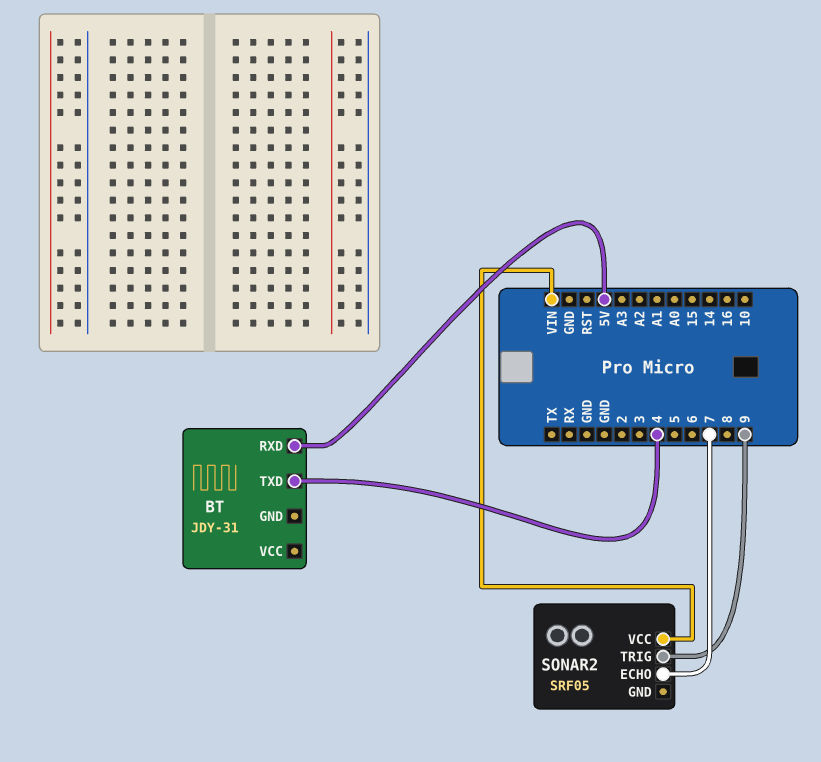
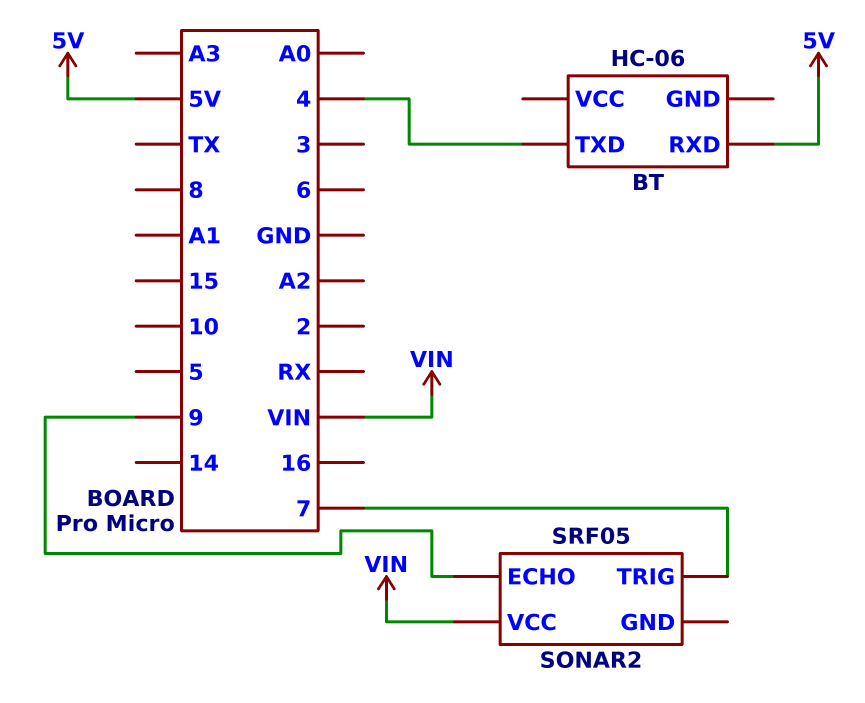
BT: JDY-31 -> HC-06
SONAR2 pin ECHO: 7 -> 9
SONAR2 pin TRIG: 9 -> 7

